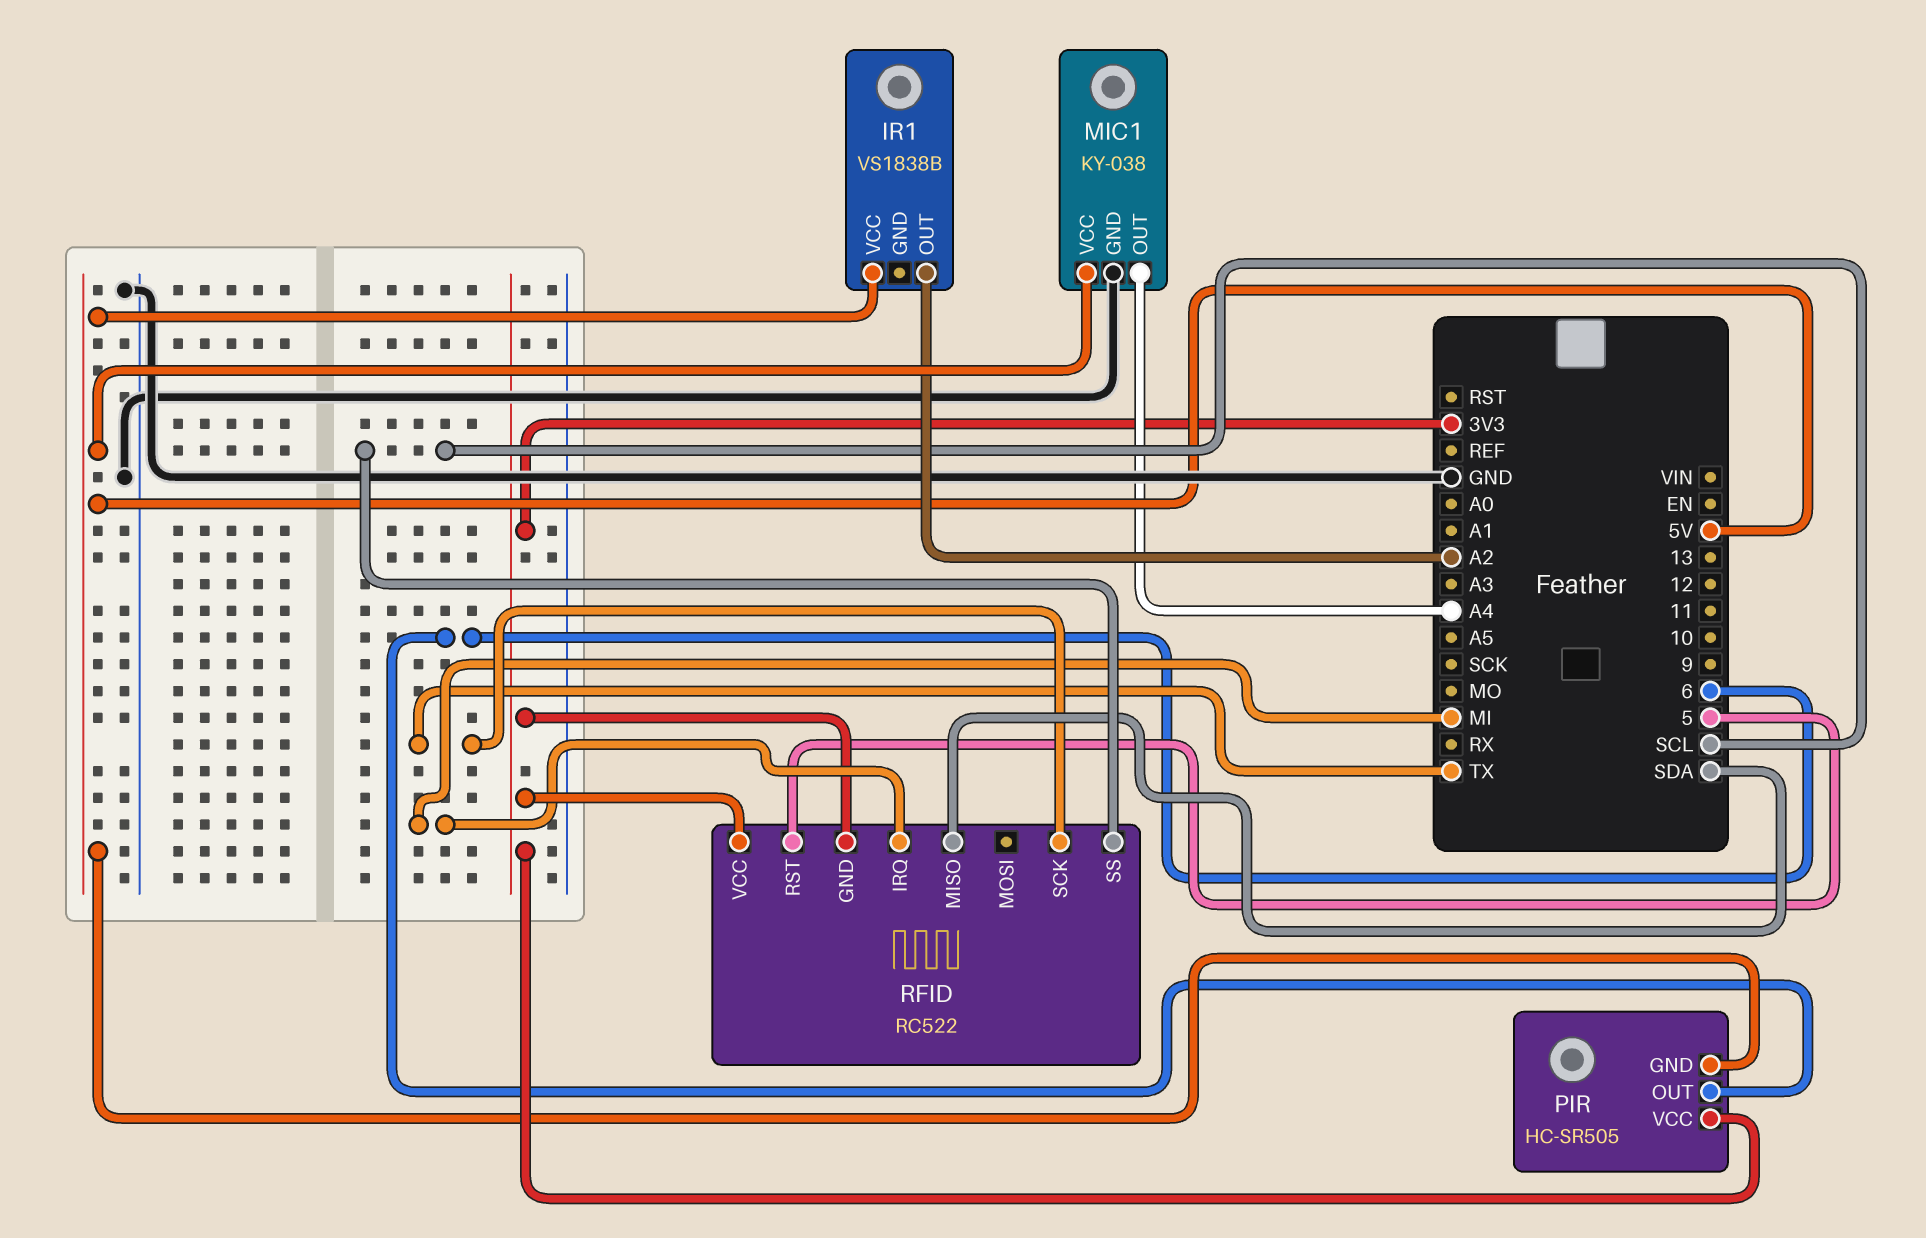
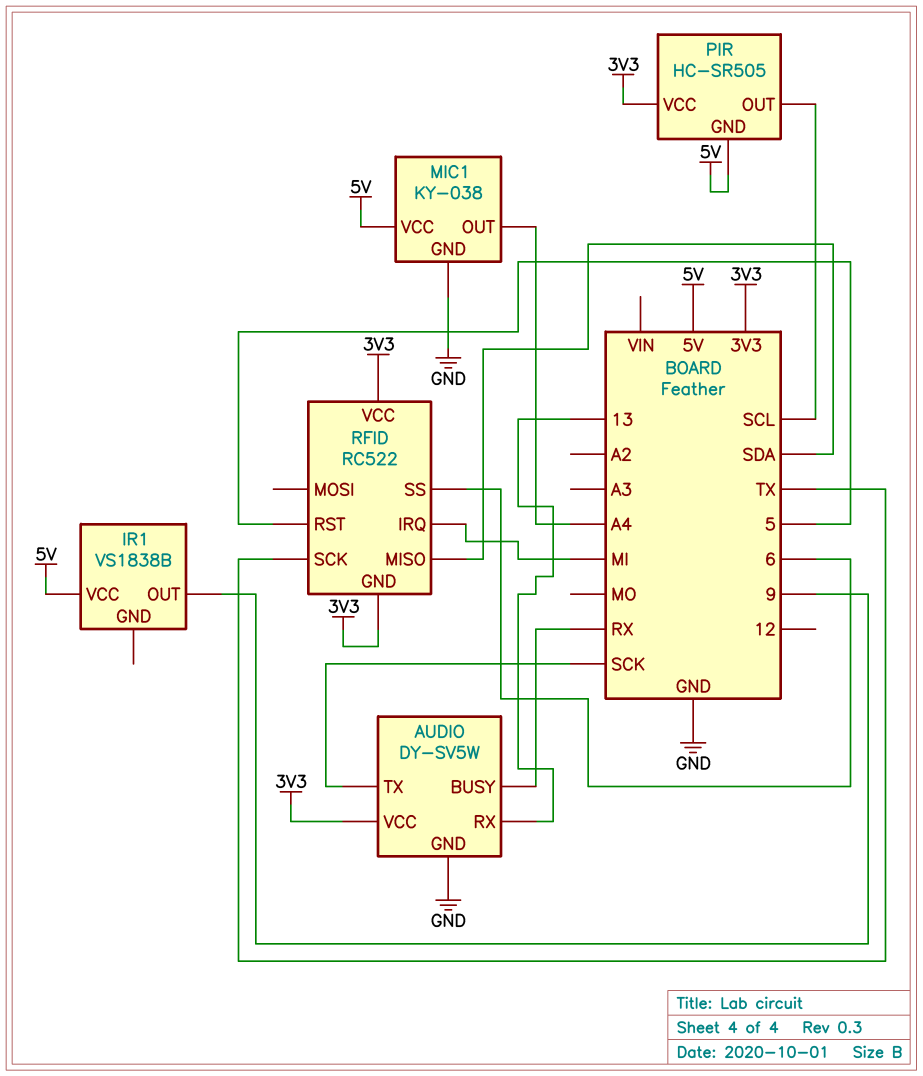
AUDIO: none -> DY-SV5W
AUDIO pin BUSY: none -> RX
AUDIO pin GND: none -> GND
AUDIO pin RX: none -> 13
AUDIO pin TX: none -> SCK
AUDIO pin VCC: none -> 3V3
IR1 pin OUT: A2 -> 9
PIR pin OUT: 6 -> SCL
RFID pin SS: SCL -> 6

